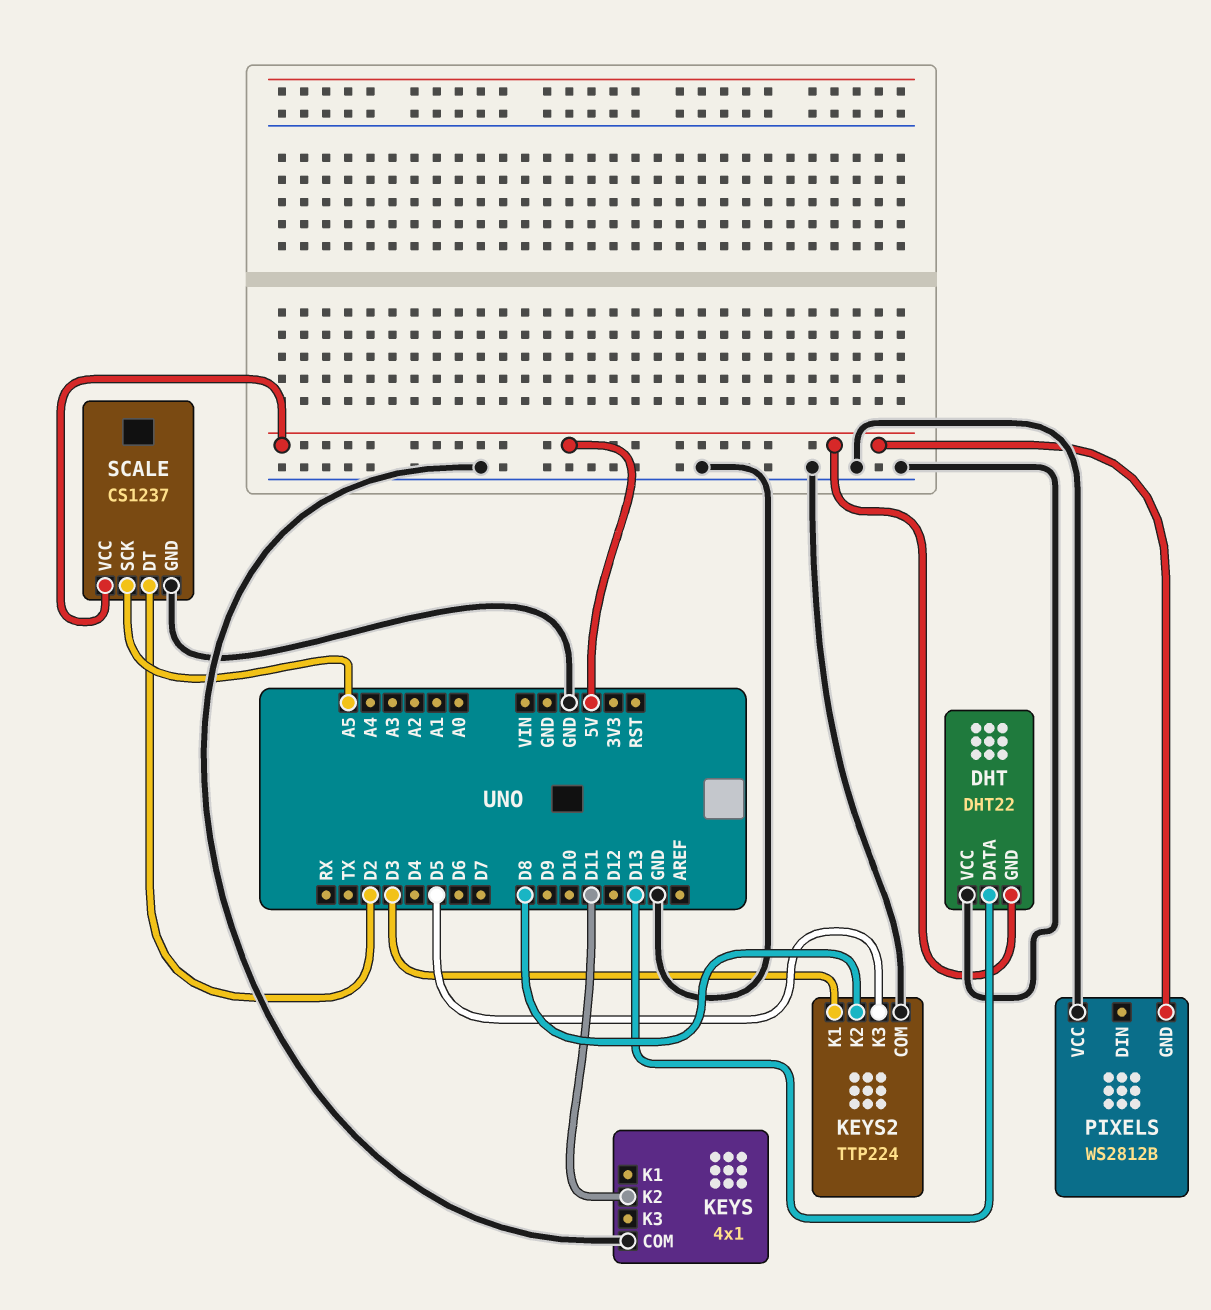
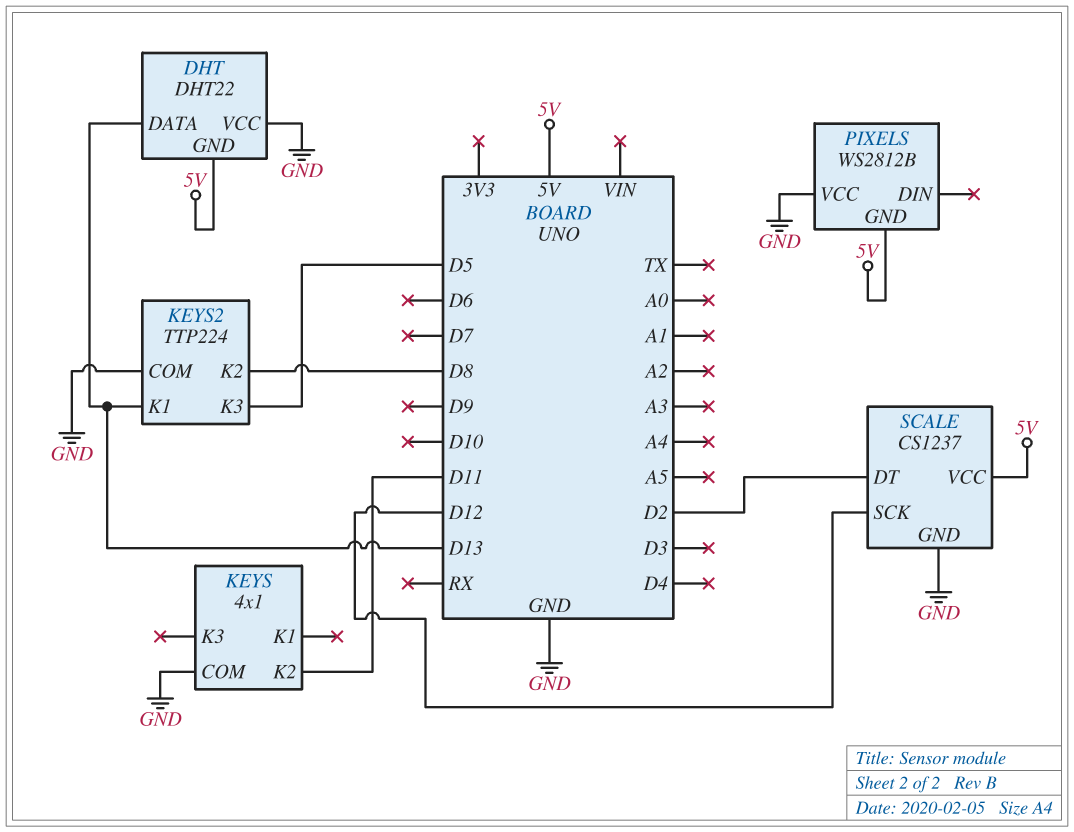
KEYS2 pin K1: D3 -> D13
SCALE pin SCK: A5 -> D12

